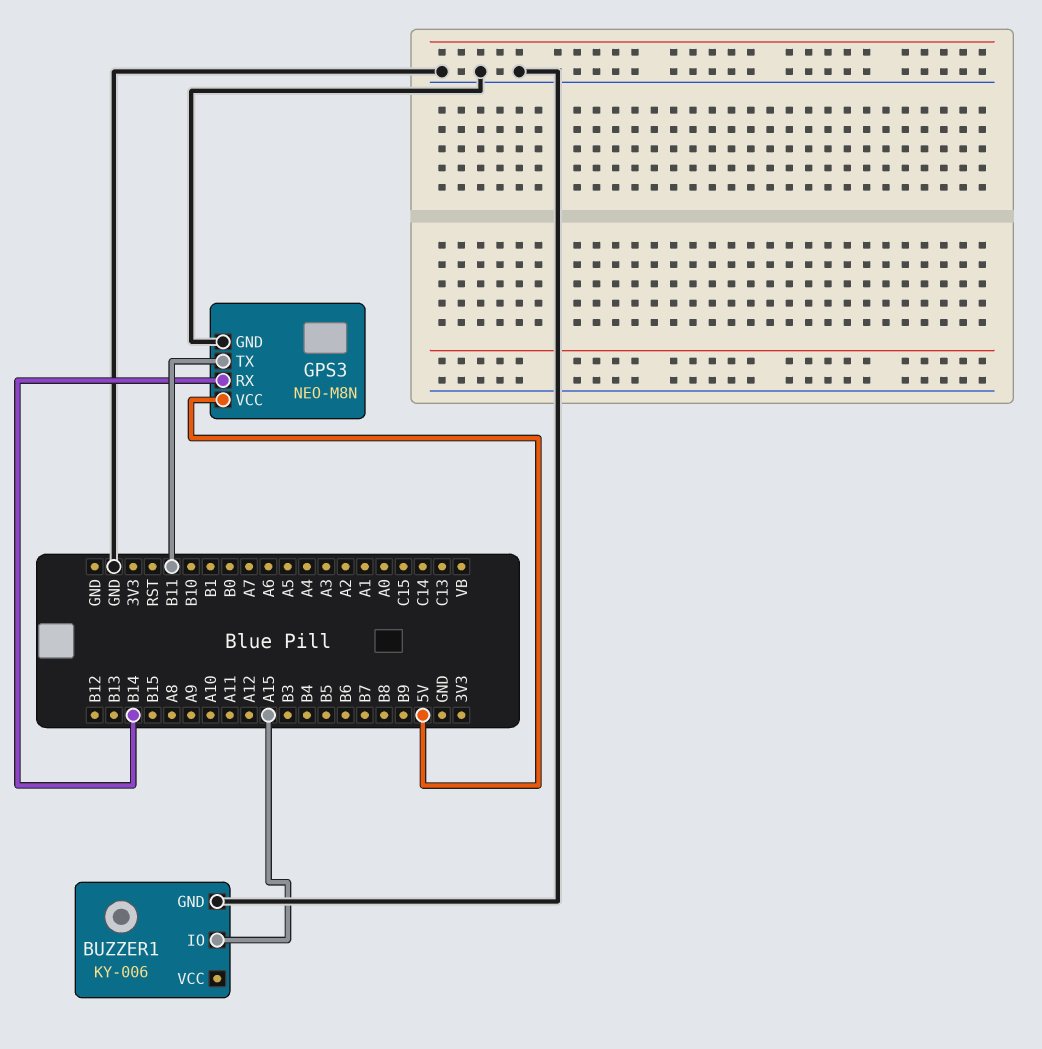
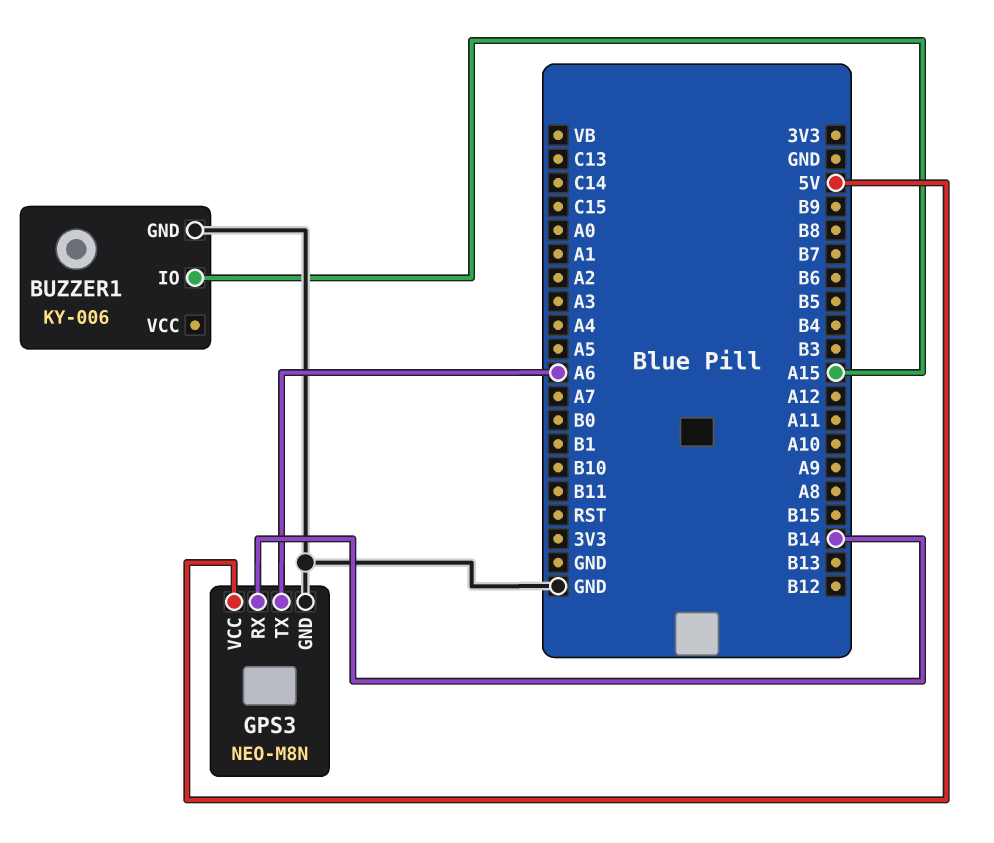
GPS3 pin TX: B11 -> A6

